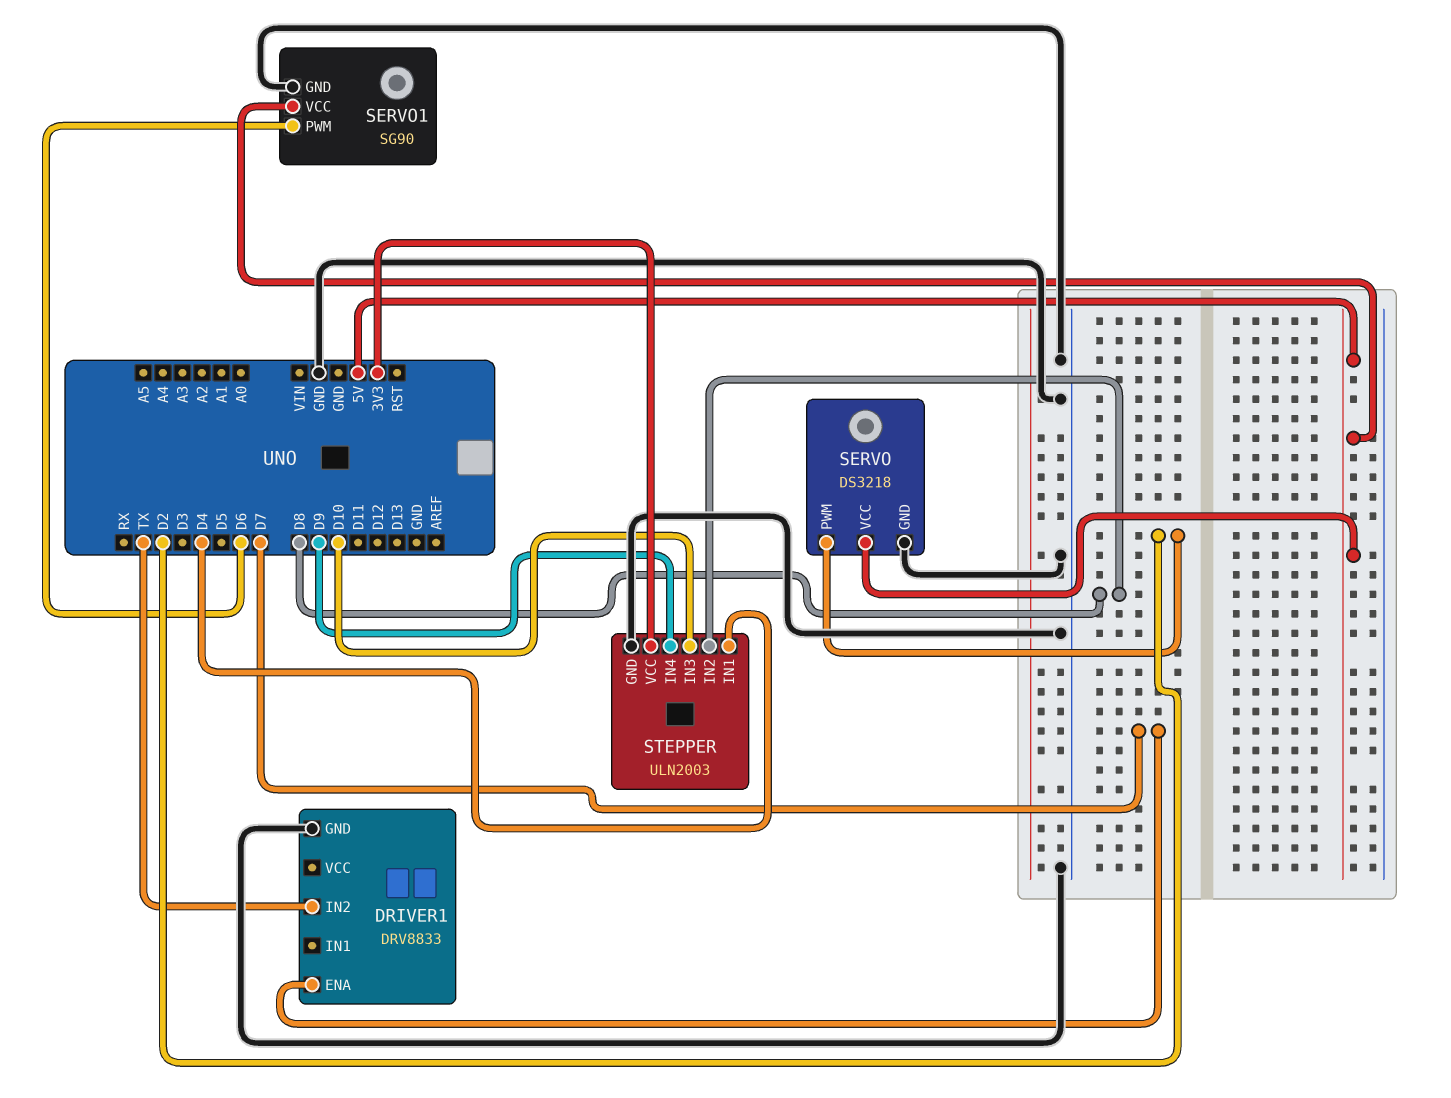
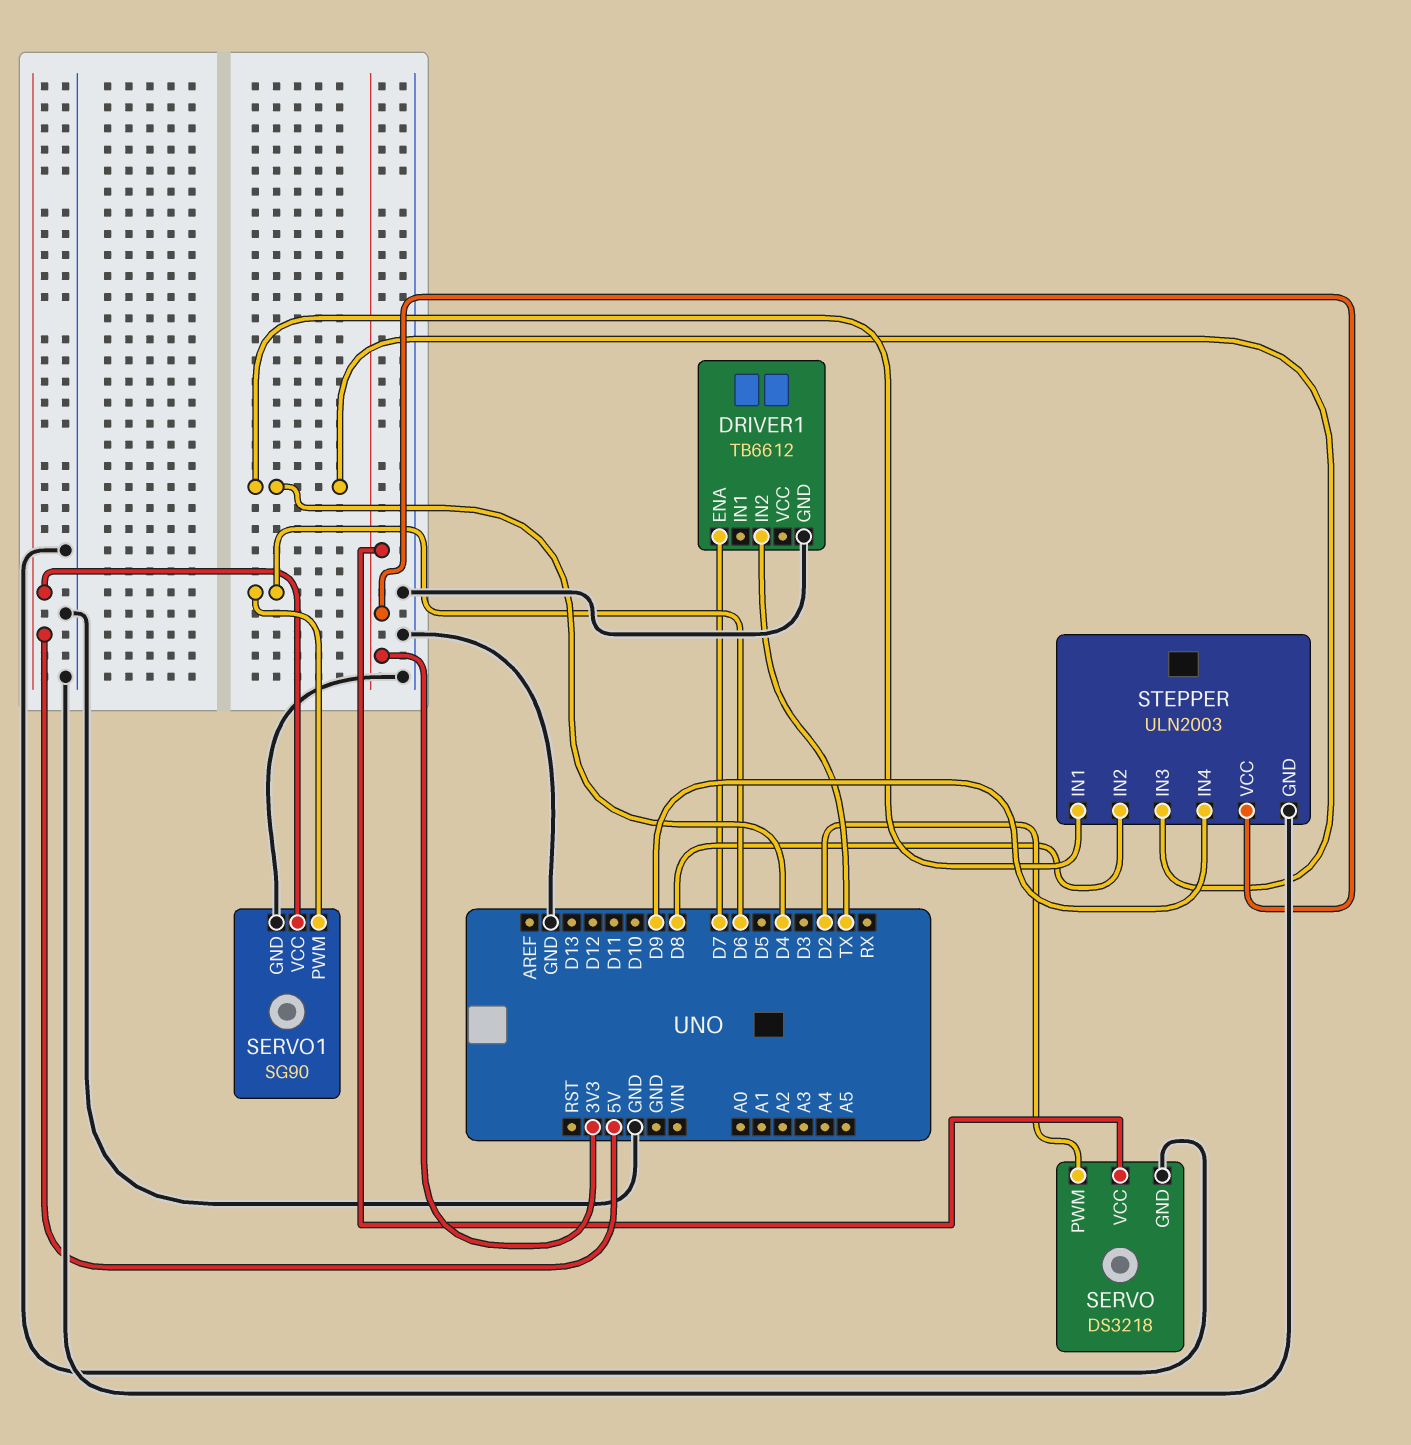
DRIVER1: DRV8833 -> TB6612
SERVO pin VCC: 5V -> 3V3
STEPPER pin IN3: D10 -> D4

